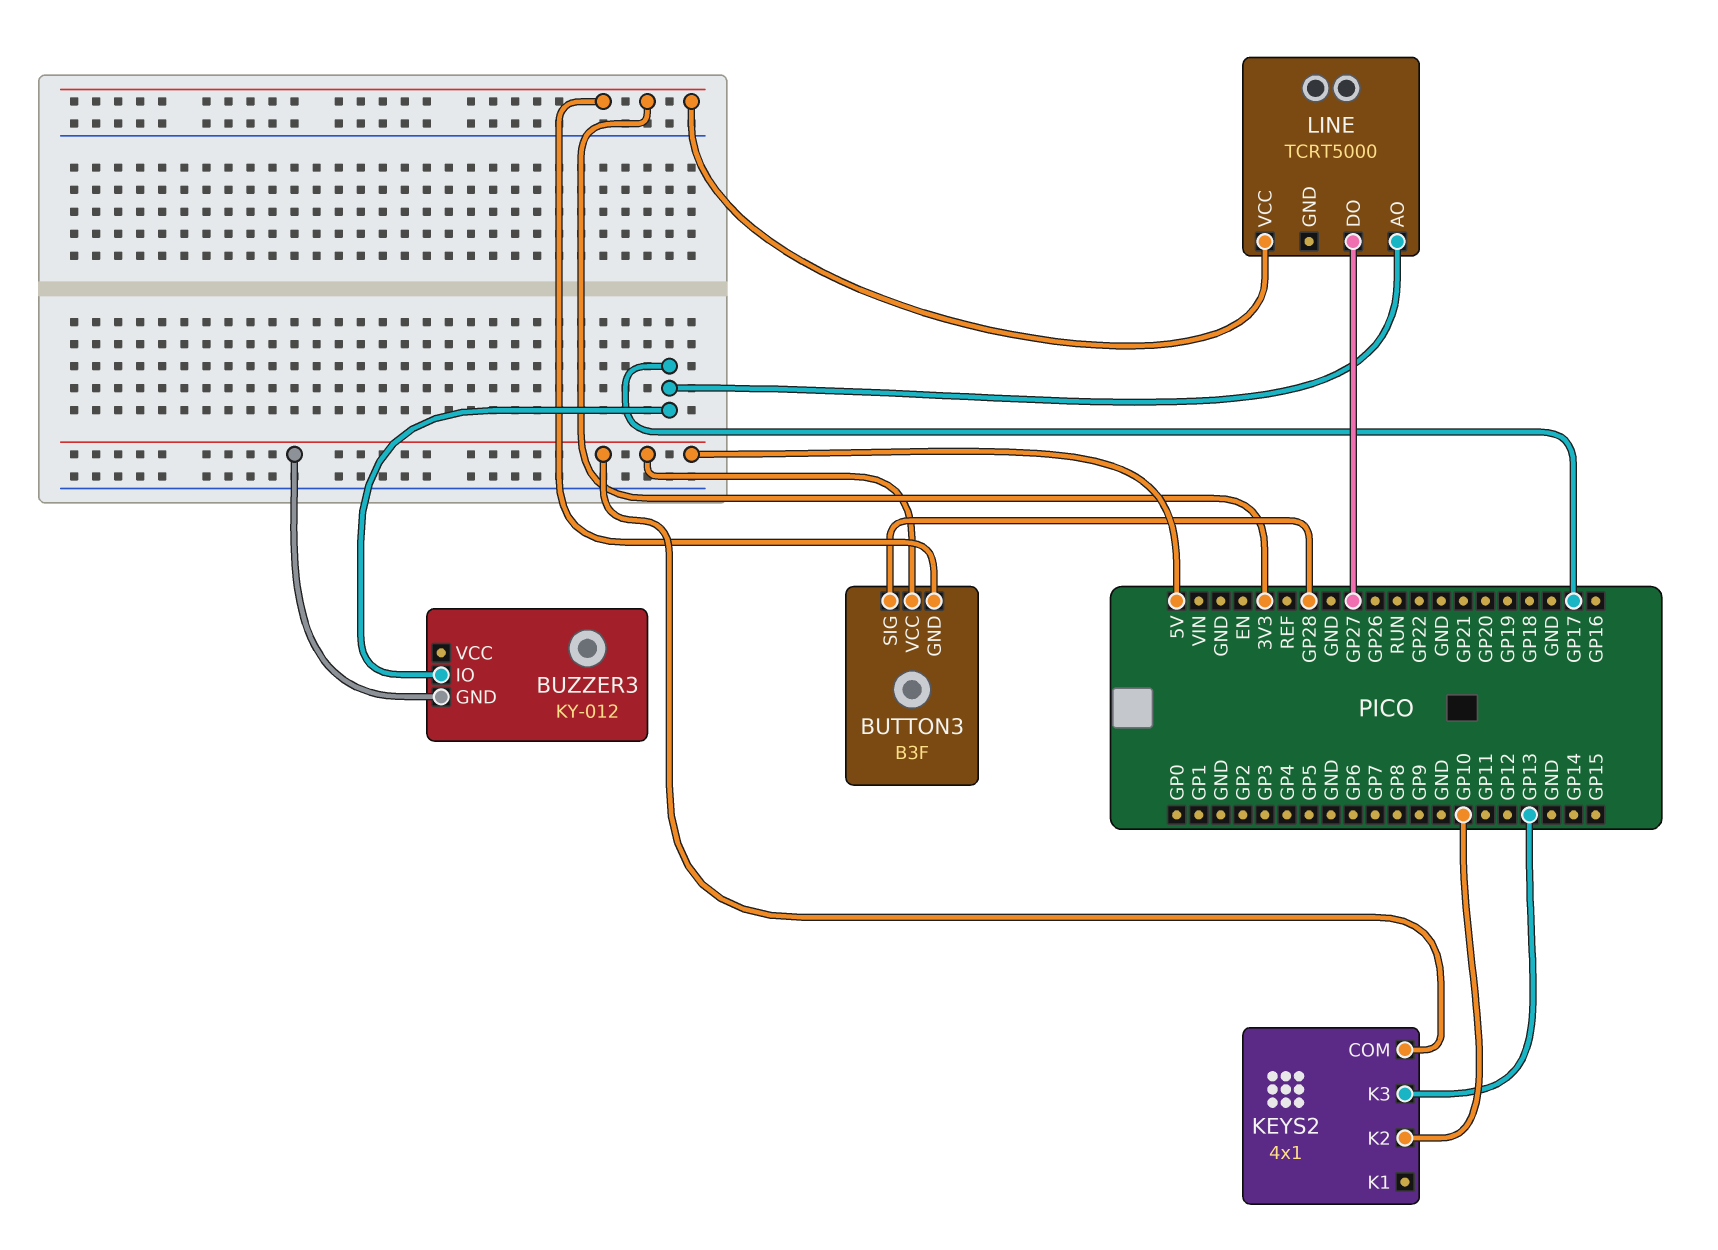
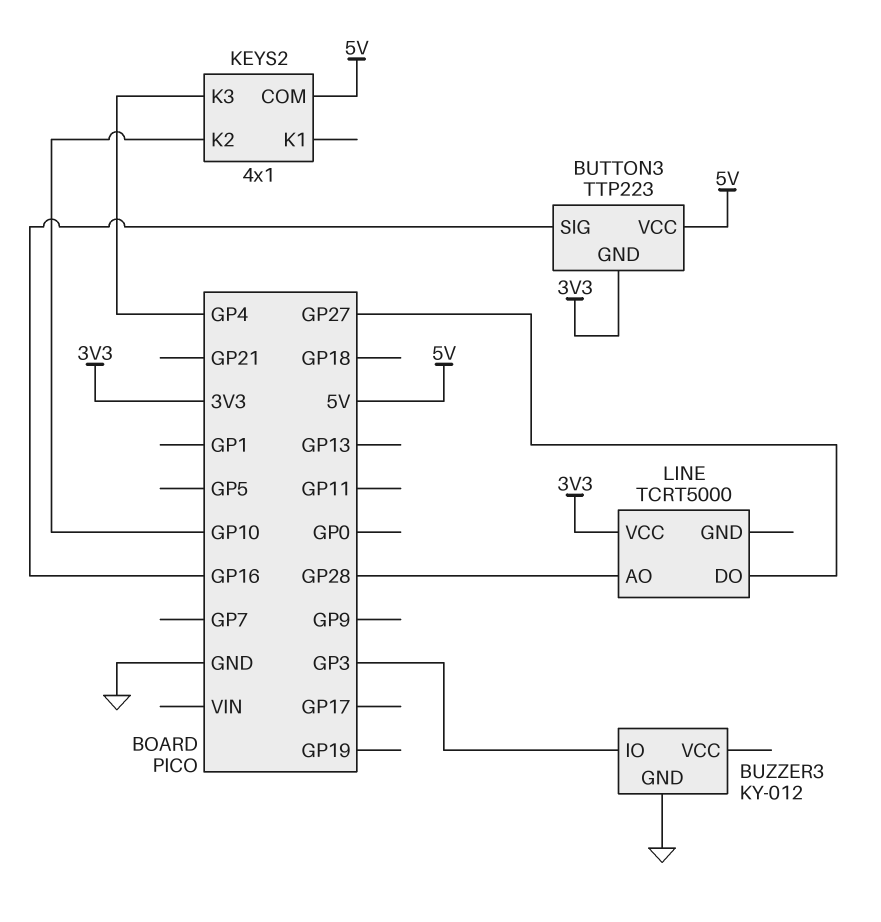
BUTTON3: B3F -> TTP223
BUTTON3 pin SIG: GP28 -> GP16
BUZZER3 pin GND: 5V -> GND
BUZZER3 pin IO: GP17 -> GP3
KEYS2 pin K3: GP13 -> GP4
LINE pin AO: GP17 -> GP28

